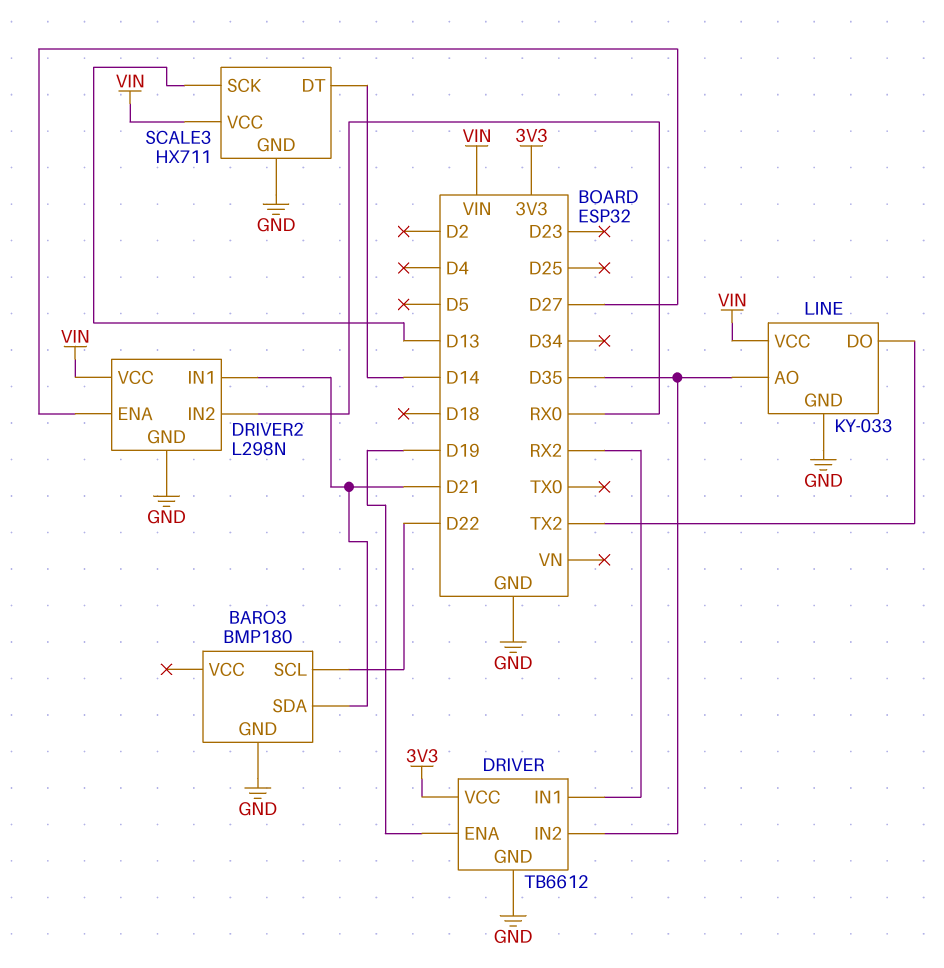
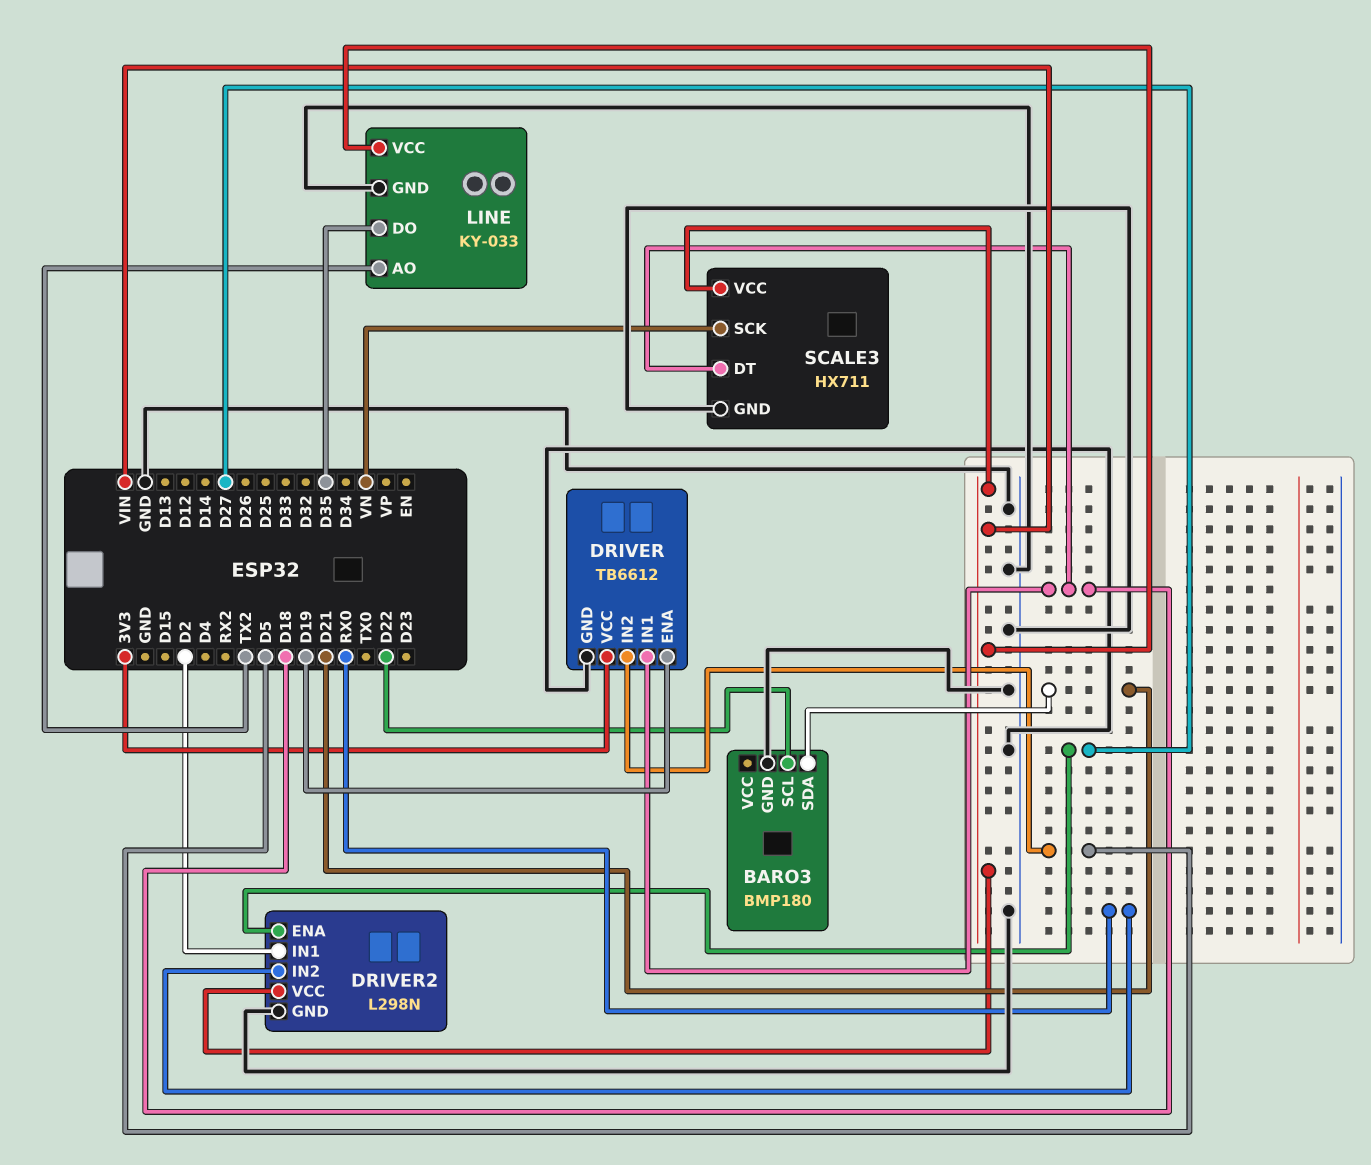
DRIVER pin IN1: RX2 -> D18
DRIVER pin IN2: D35 -> D5
DRIVER2 pin IN1: D21 -> D2
LINE pin AO: D35 -> TX2
LINE pin DO: TX2 -> D35
SCALE3 pin DT: D14 -> D18
SCALE3 pin SCK: D13 -> VN

